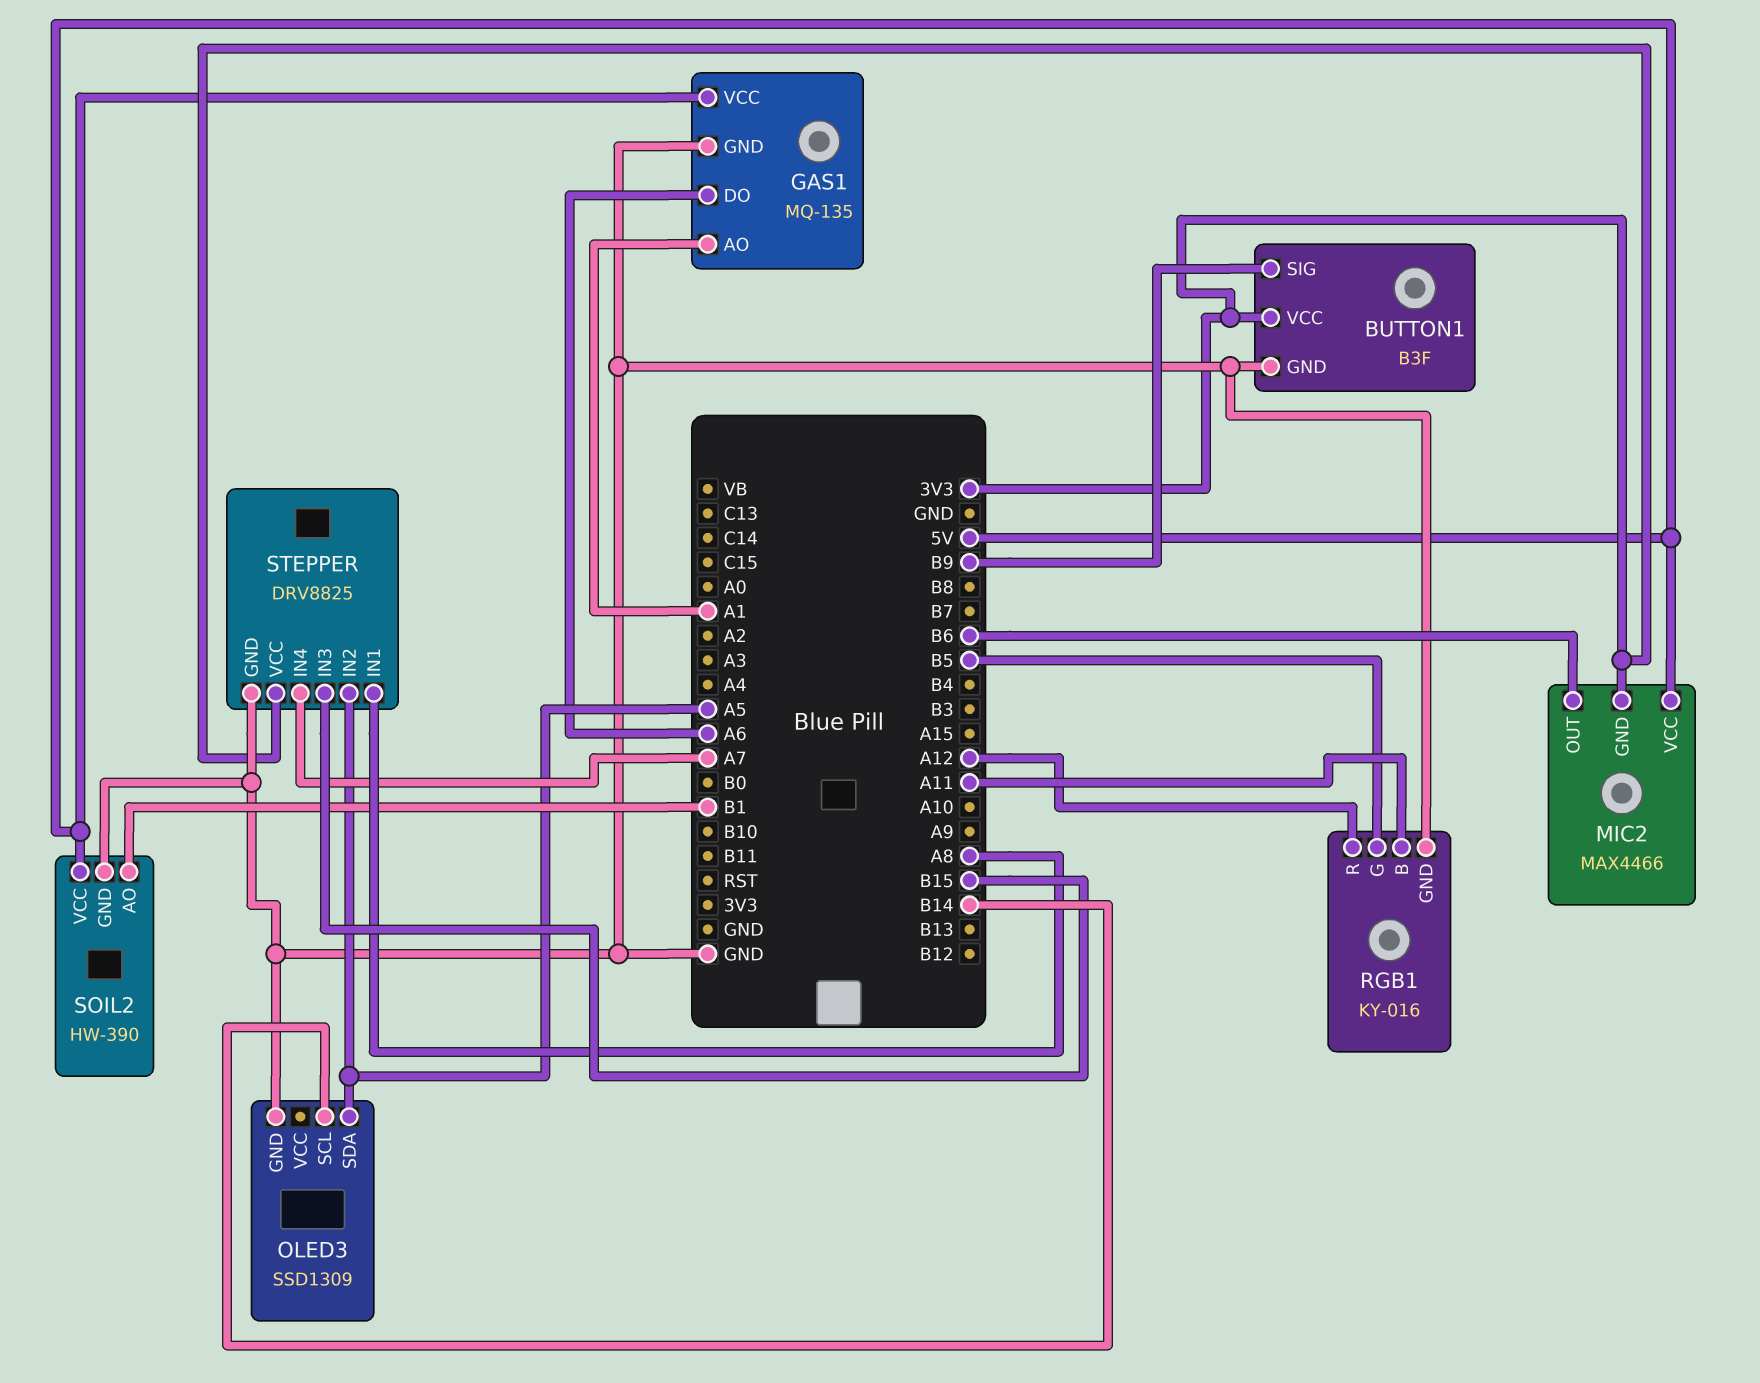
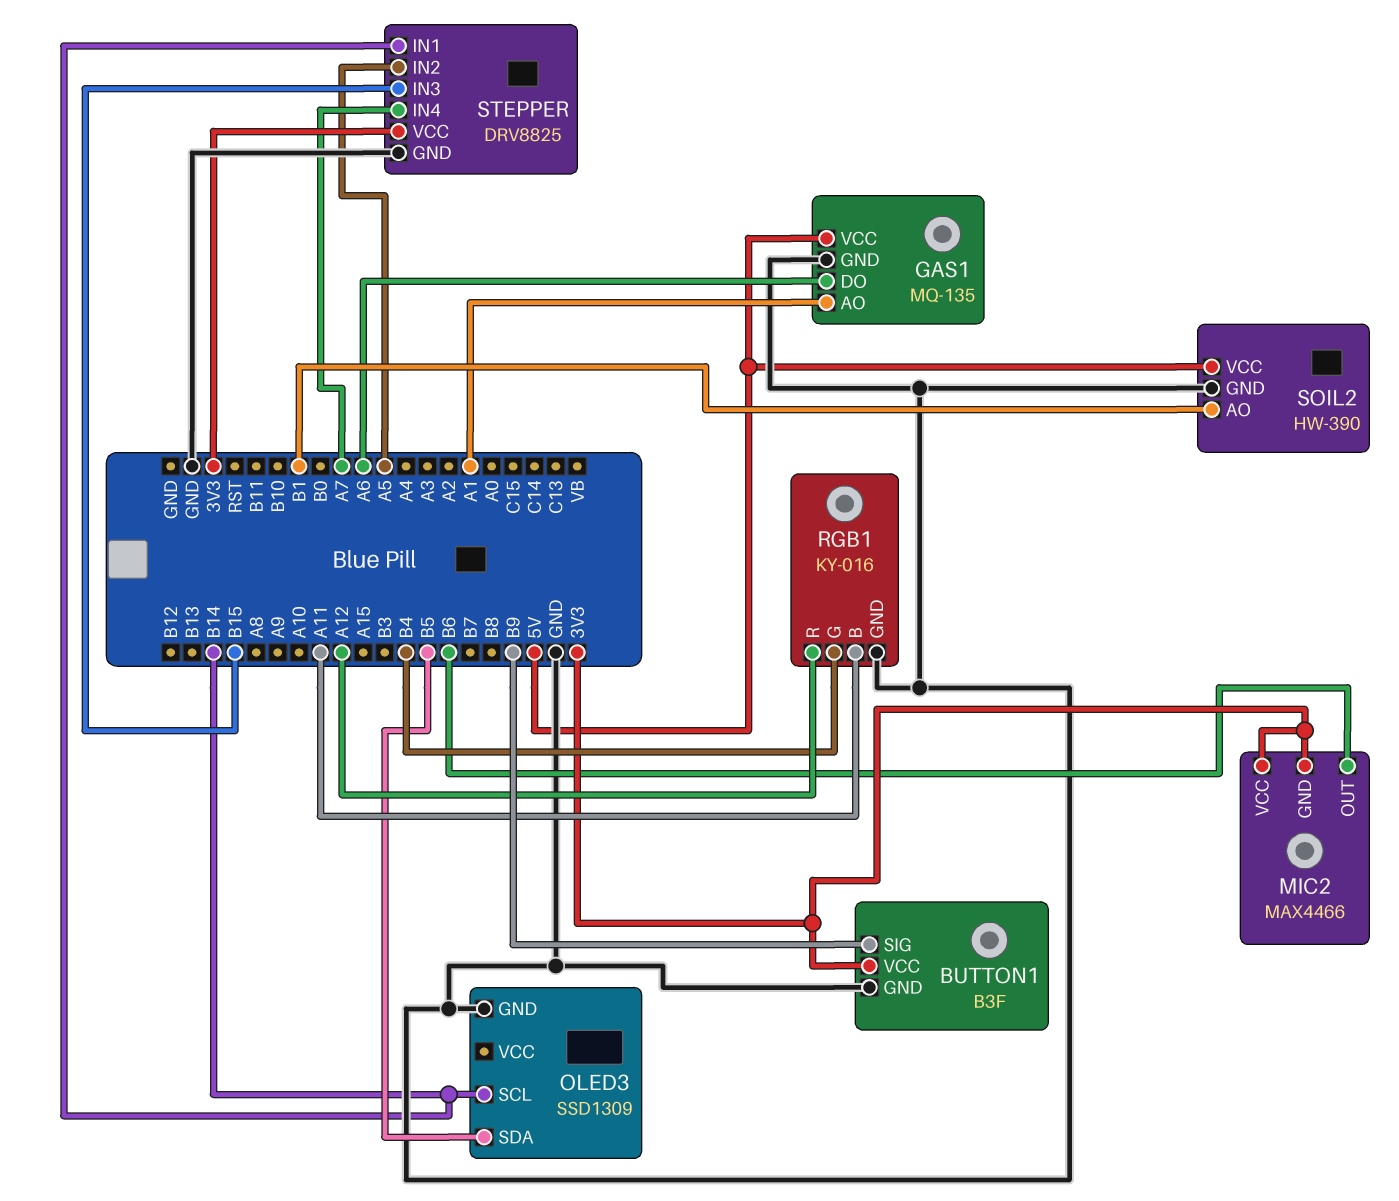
MIC2 pin VCC: 5V -> 3V3
OLED3 pin SDA: A5 -> B5
RGB1 pin G: B5 -> B4
STEPPER pin IN1: A8 -> B14

